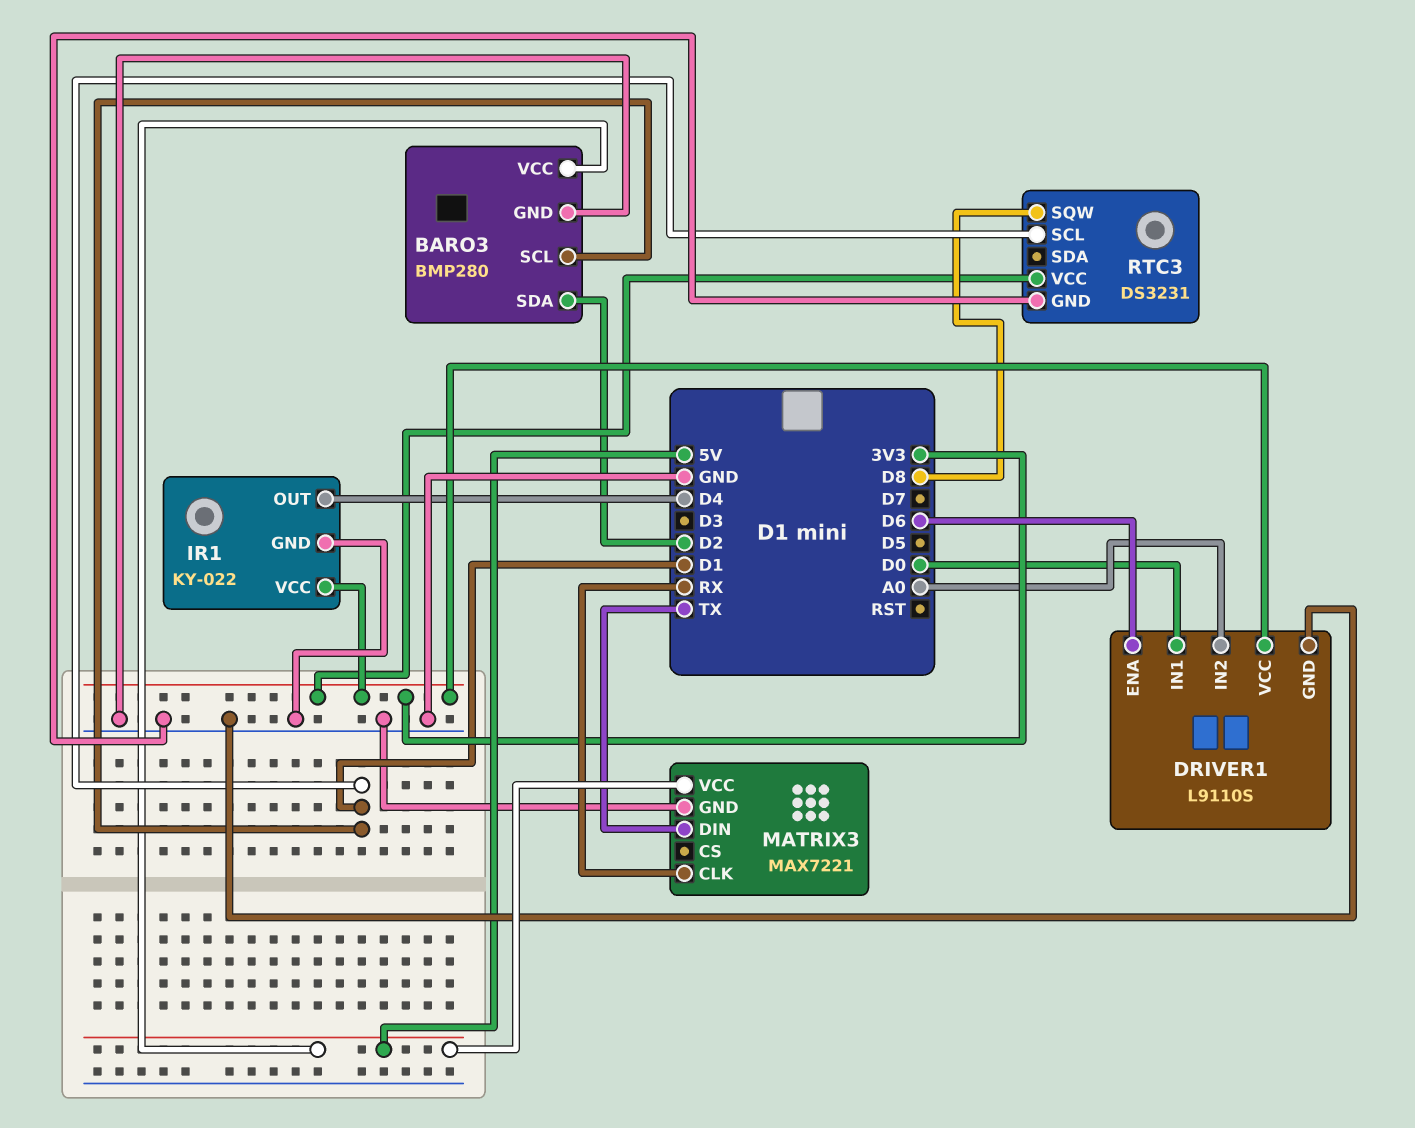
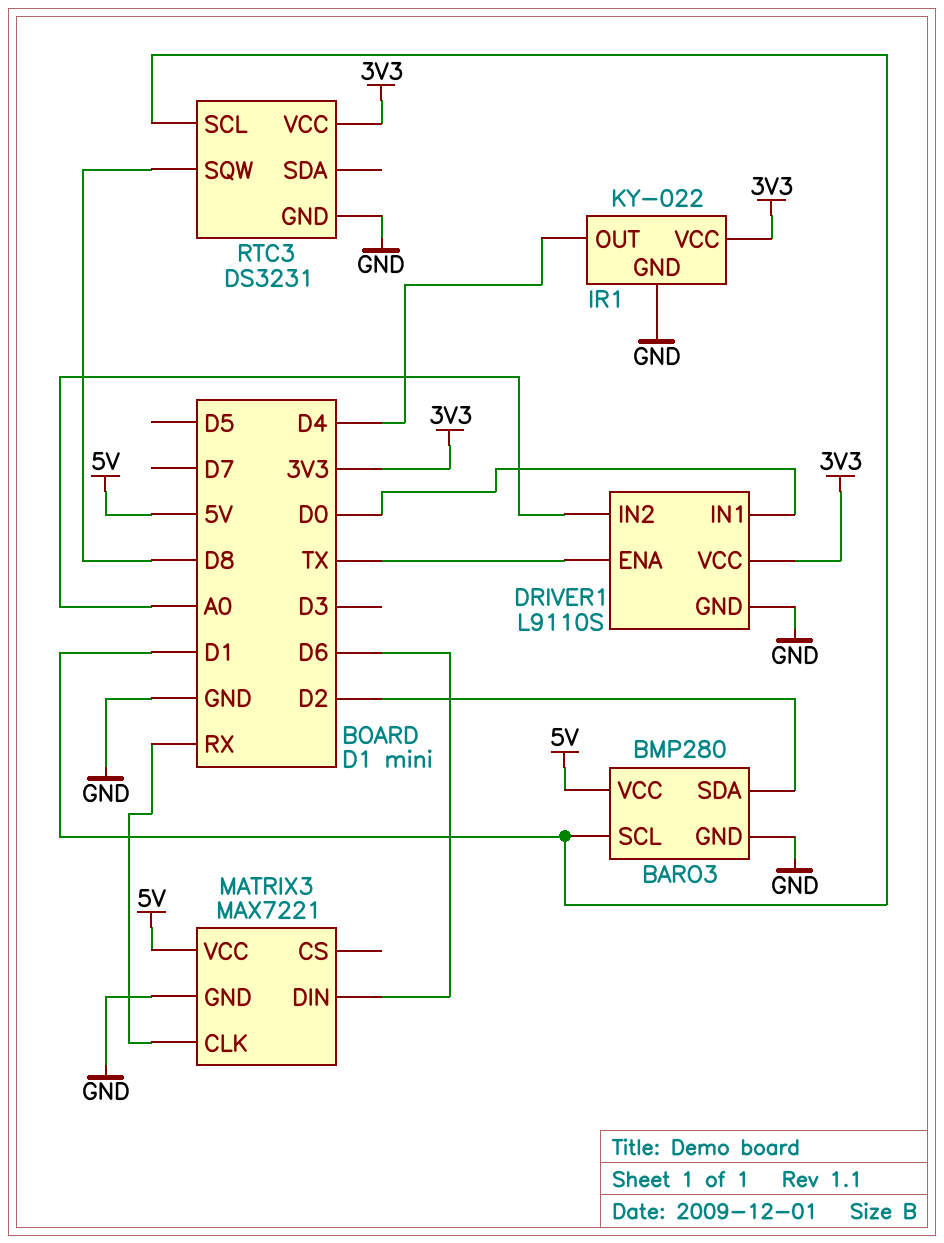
DRIVER1 pin ENA: D6 -> TX
MATRIX3 pin DIN: TX -> D6

